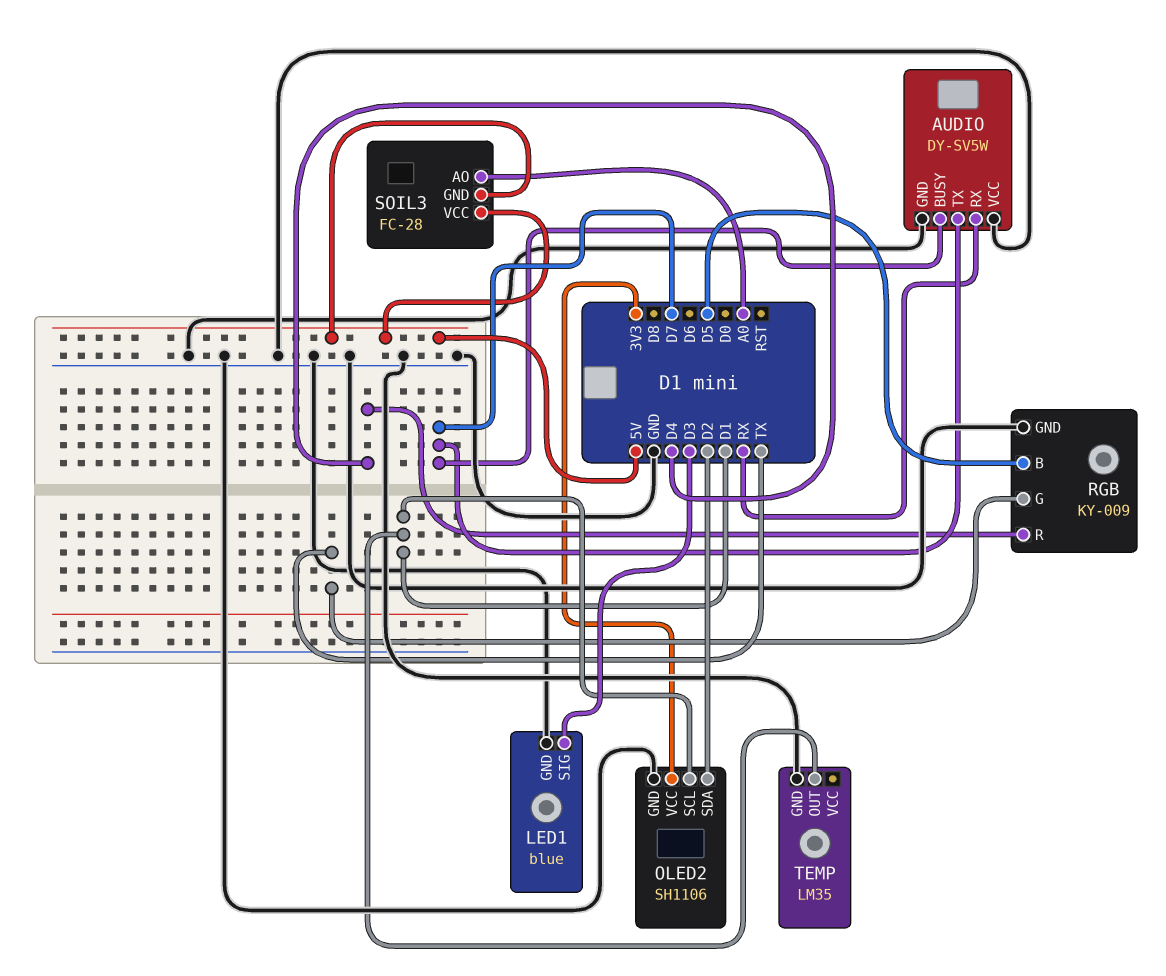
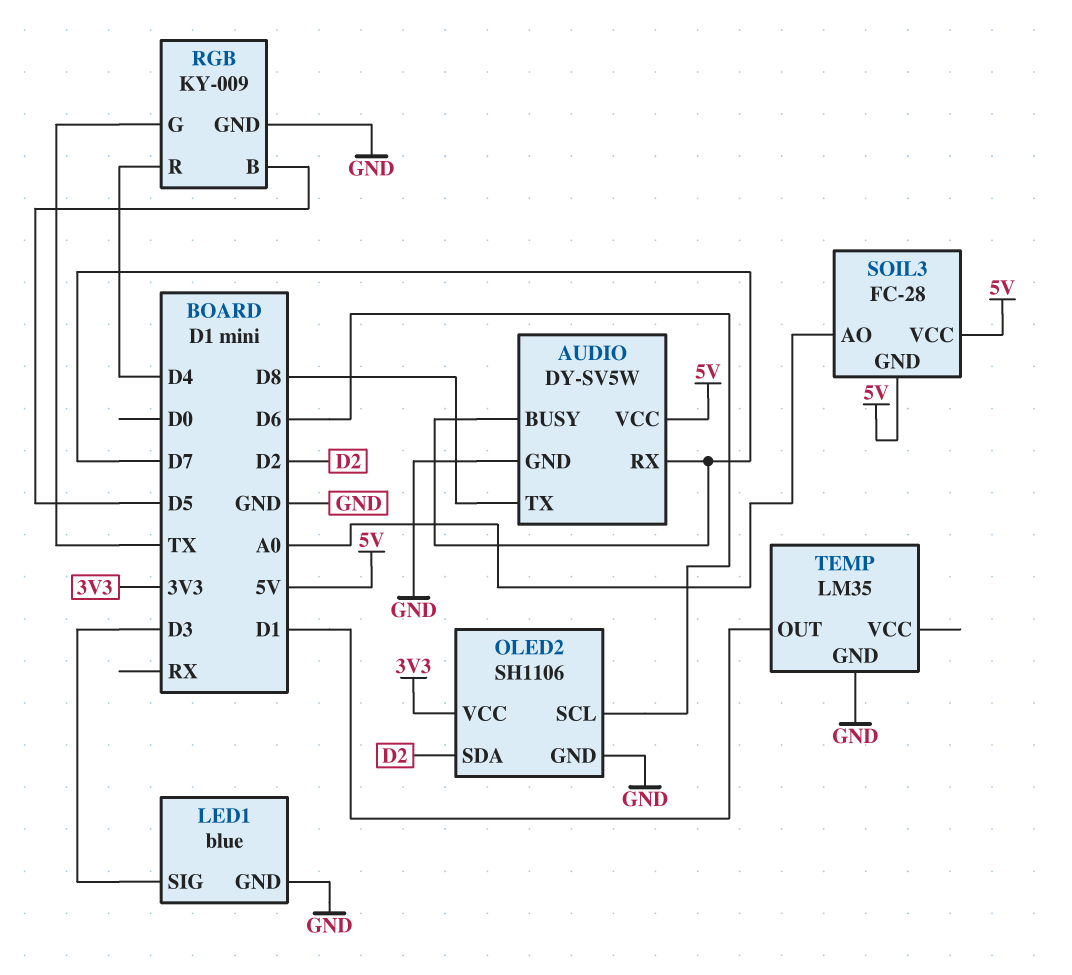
AUDIO pin RX: RX -> D7
AUDIO pin TX: D7 -> D8
AUDIO pin VCC: GND -> 5V
OLED2 pin SCL: D1 -> D6

